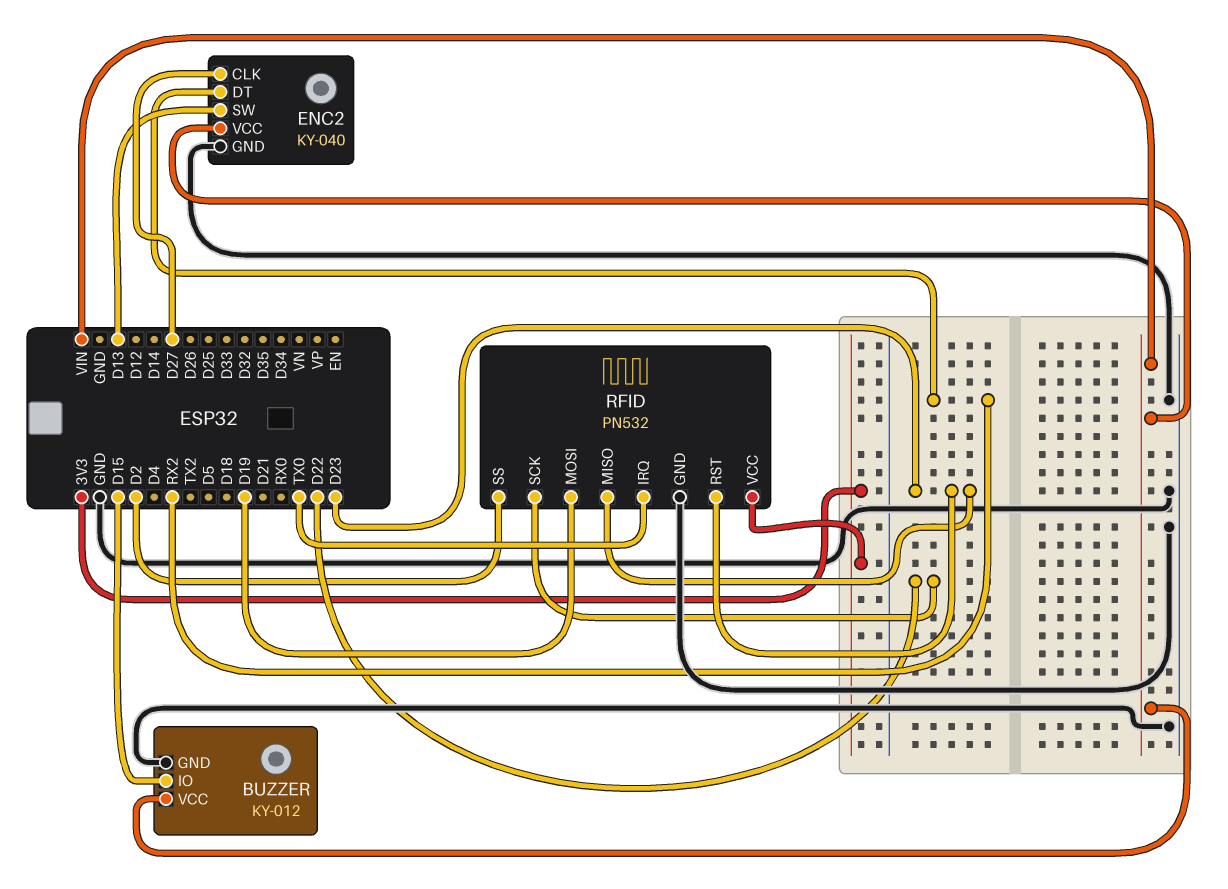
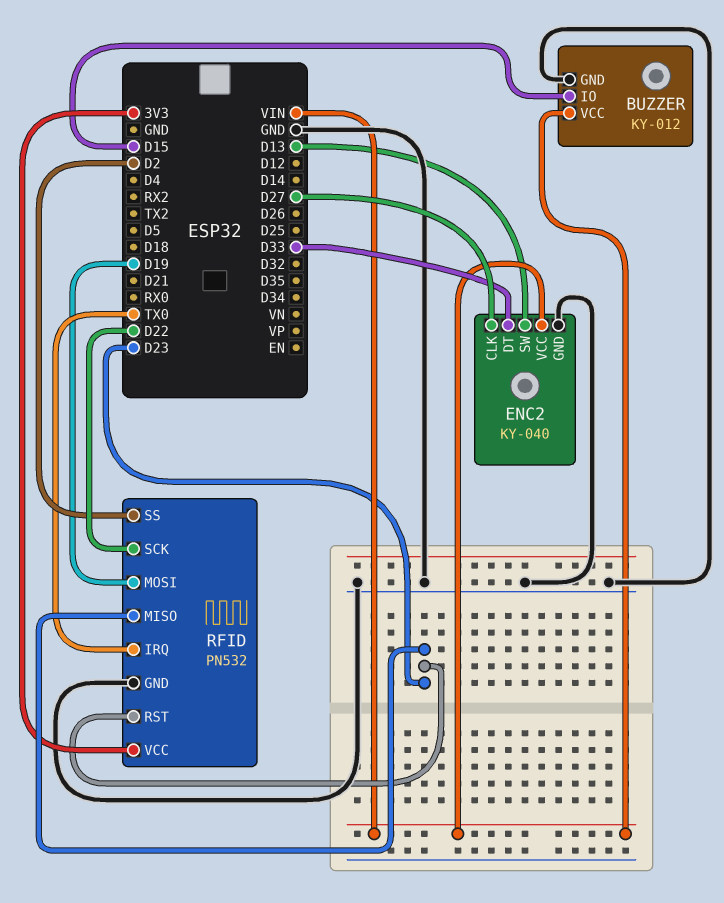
ENC2 pin DT: RX2 -> D33

